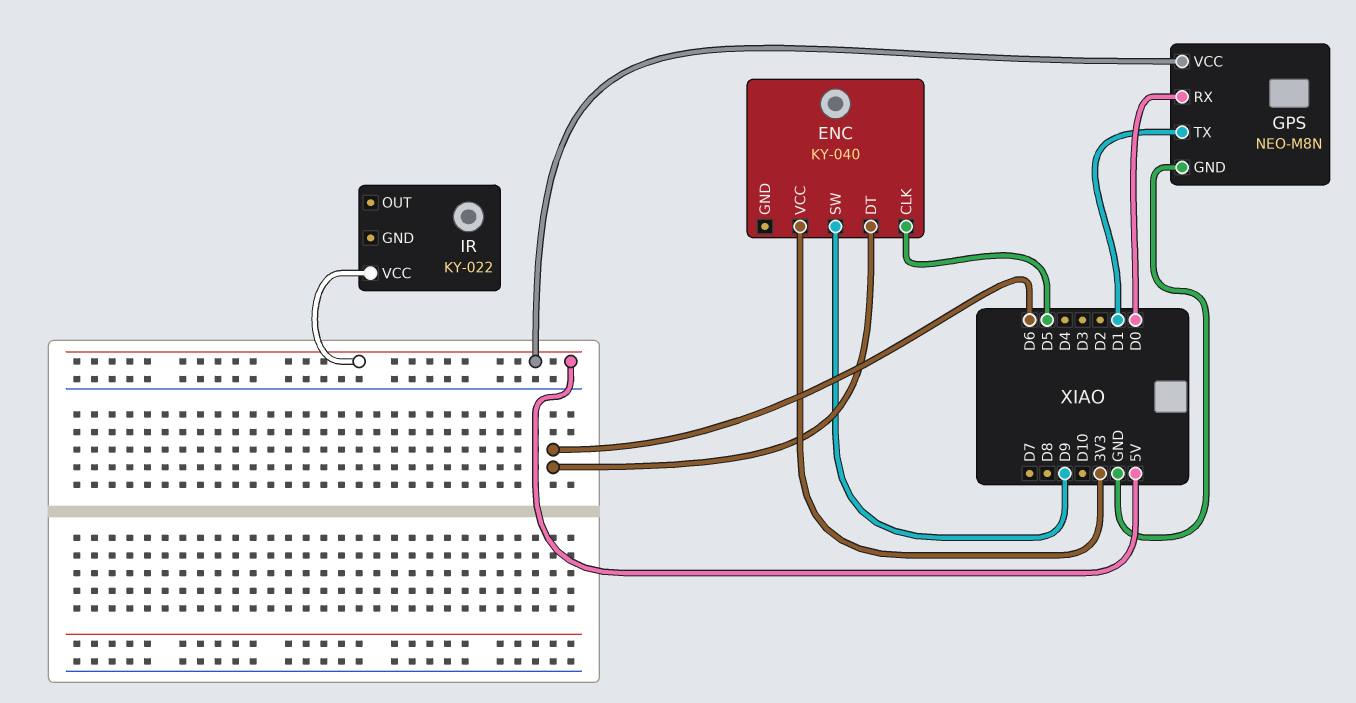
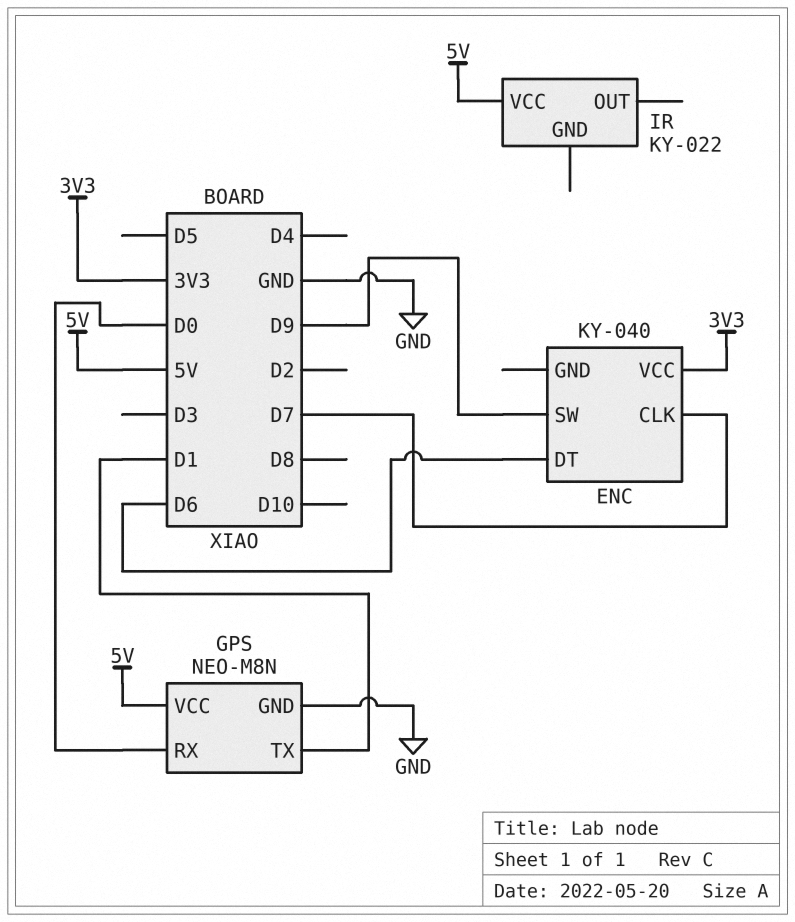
ENC pin CLK: D5 -> D7

